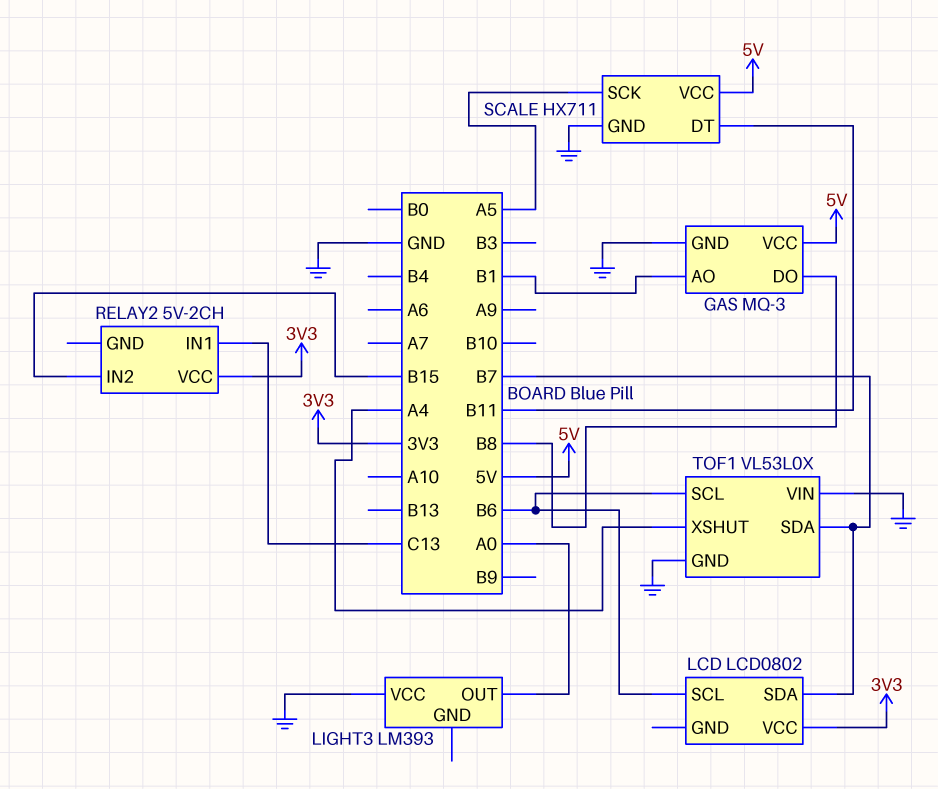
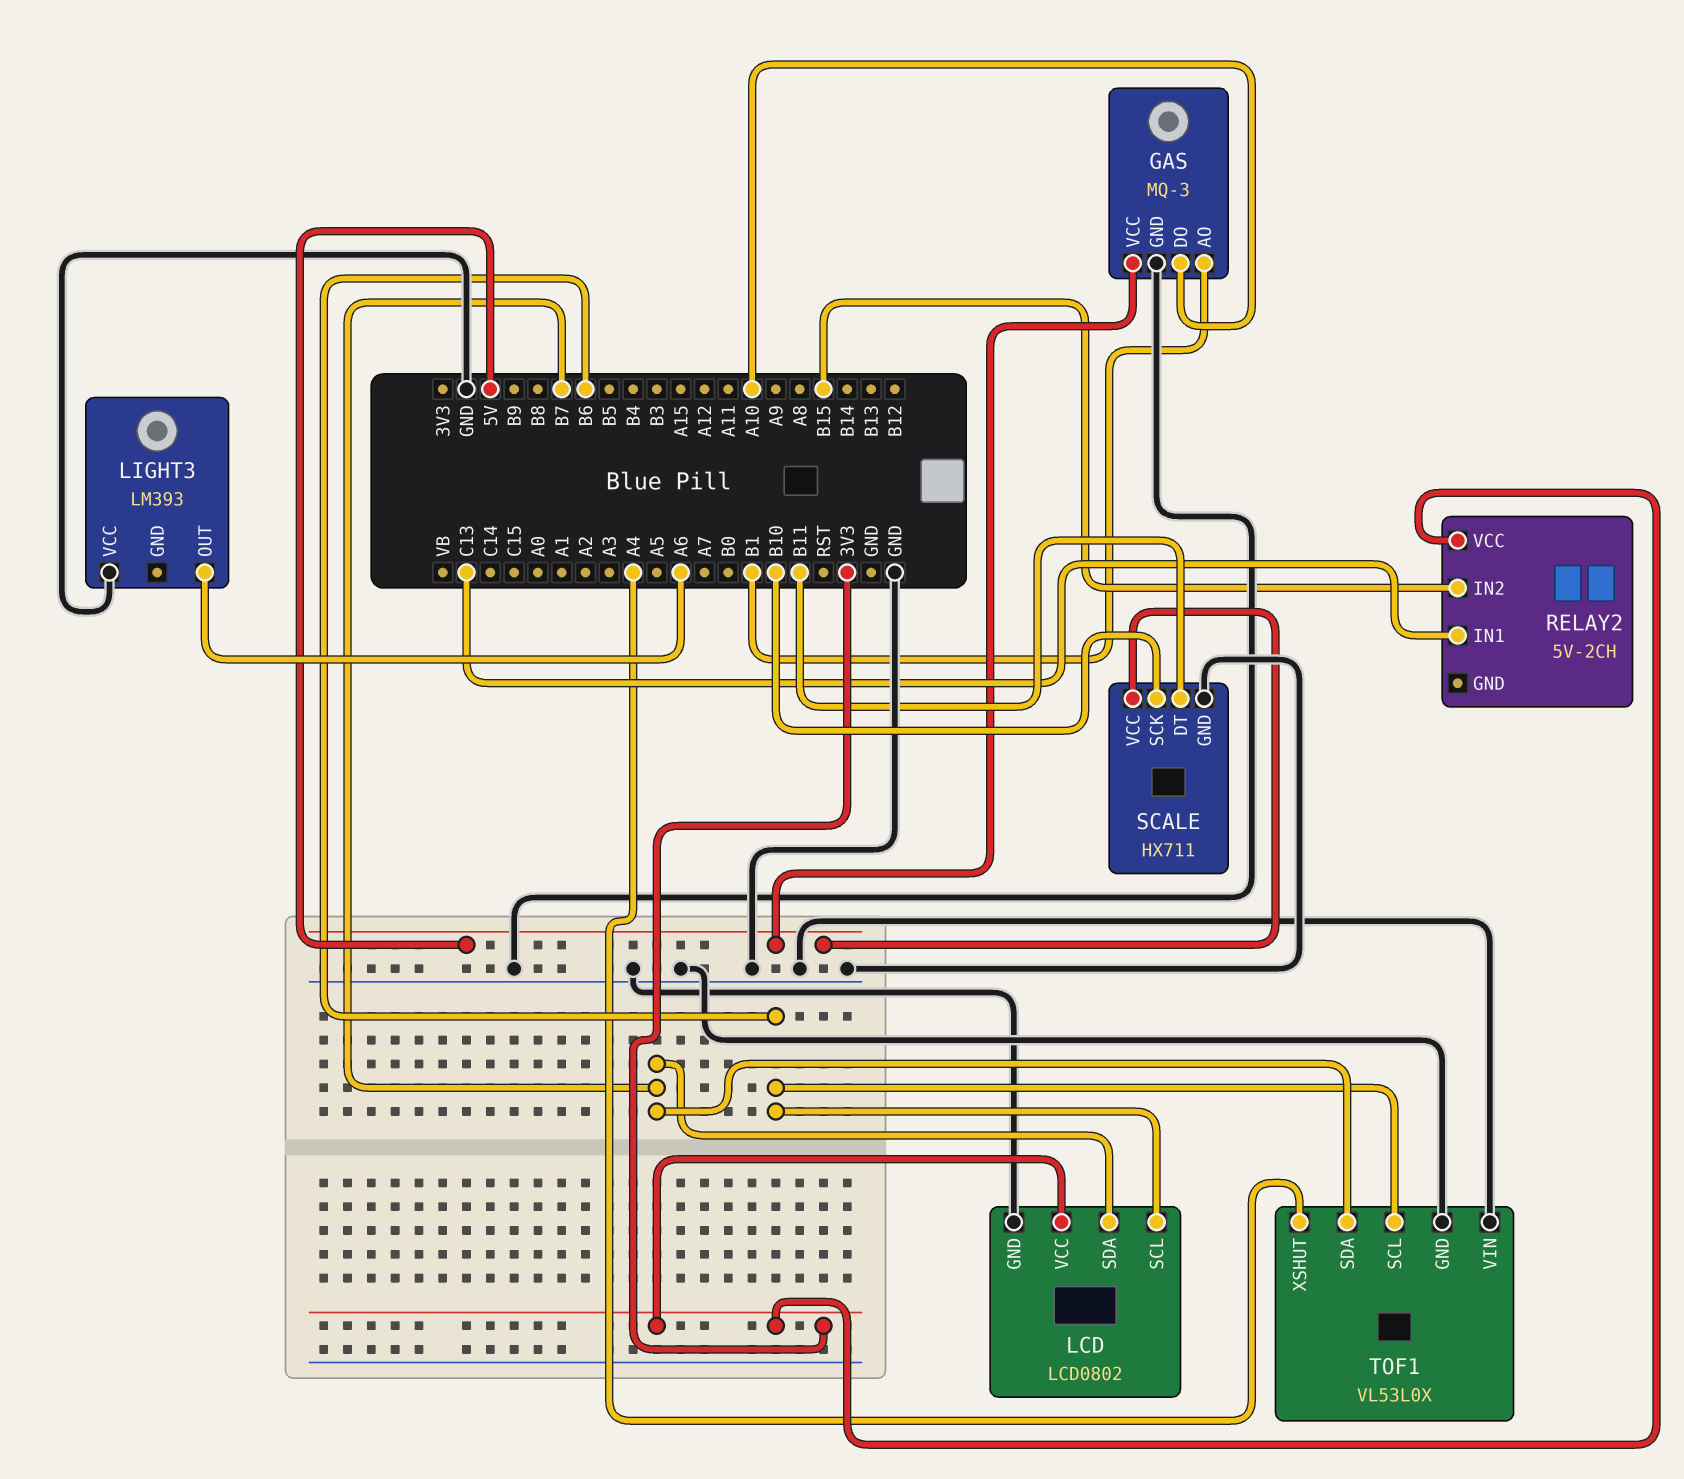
GAS pin DO: B8 -> A10
LCD pin GND: none -> GND
LIGHT3 pin OUT: A0 -> A6
SCALE pin SCK: A5 -> B10

